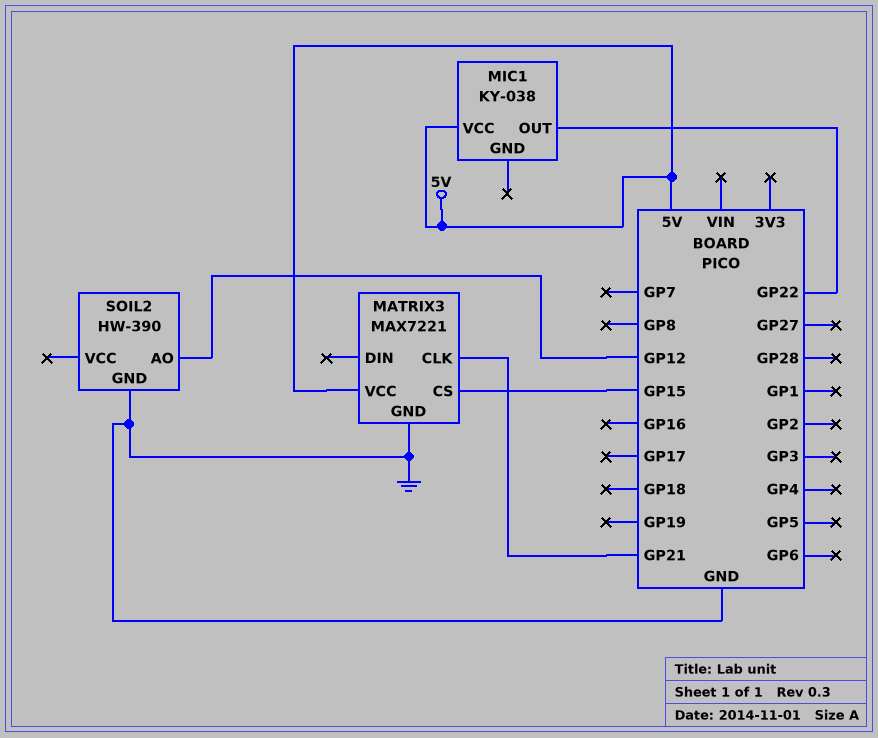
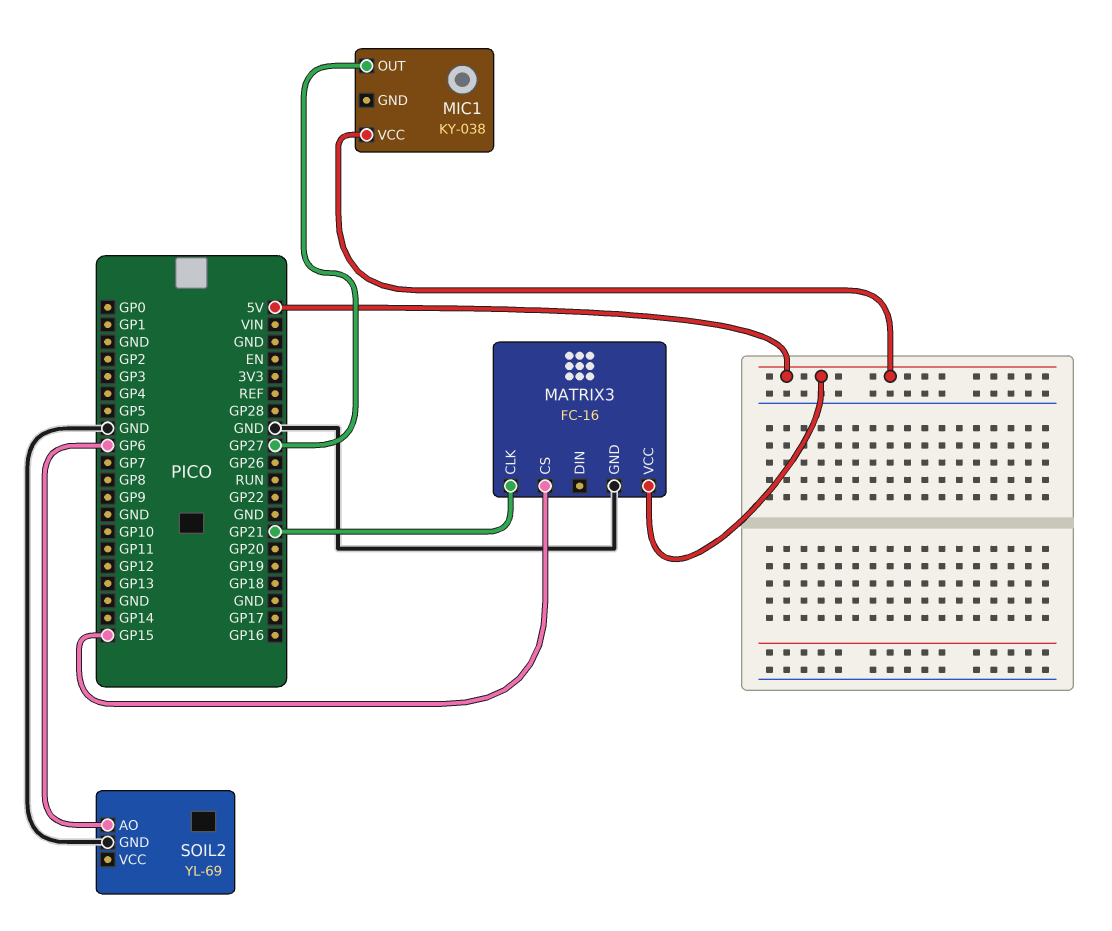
MATRIX3: MAX7221 -> FC-16
MIC1 pin OUT: GP22 -> GP27
SOIL2: HW-390 -> YL-69
SOIL2 pin AO: GP12 -> GP6

